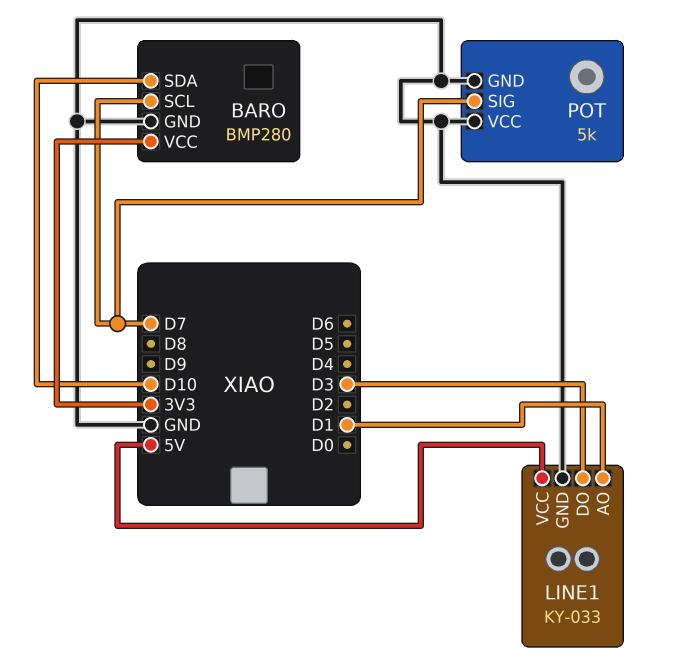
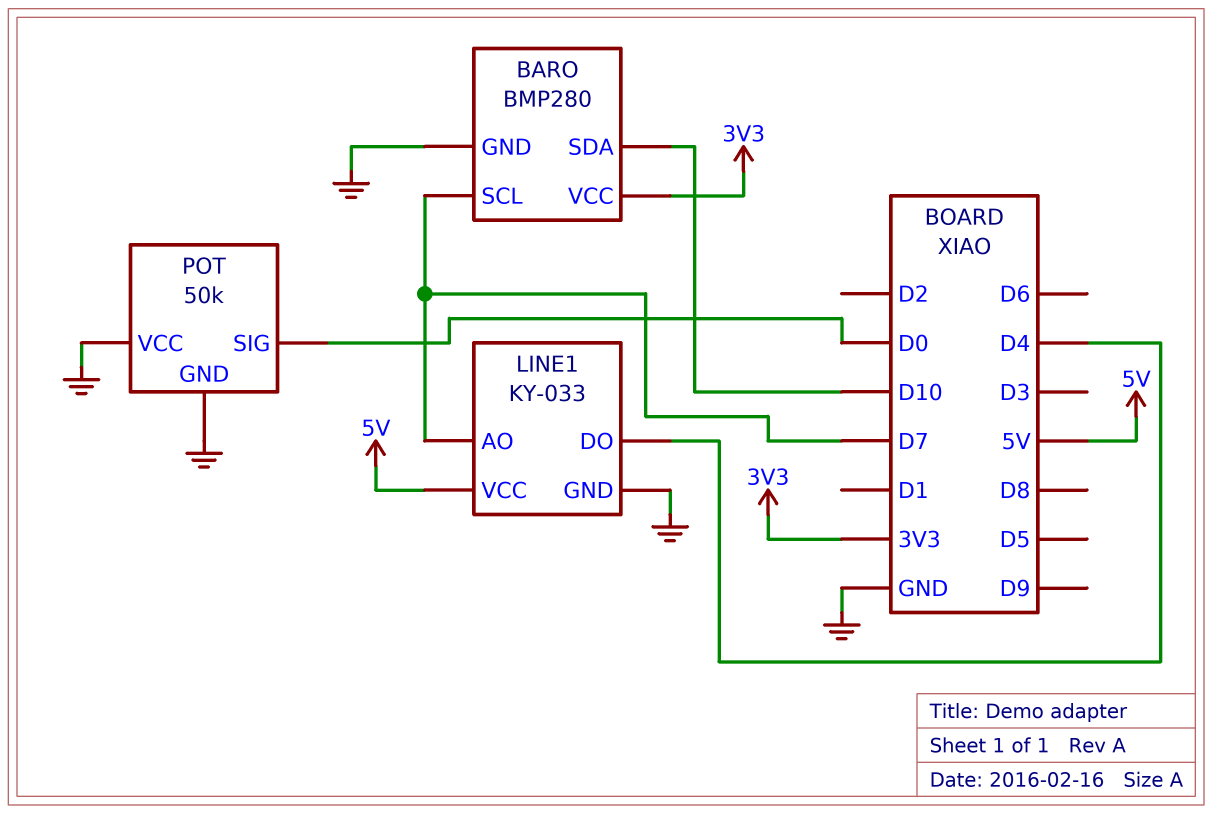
LINE1 pin AO: D1 -> D7
LINE1 pin DO: D3 -> D4
POT: 5k -> 50k
POT pin SIG: D7 -> D0

